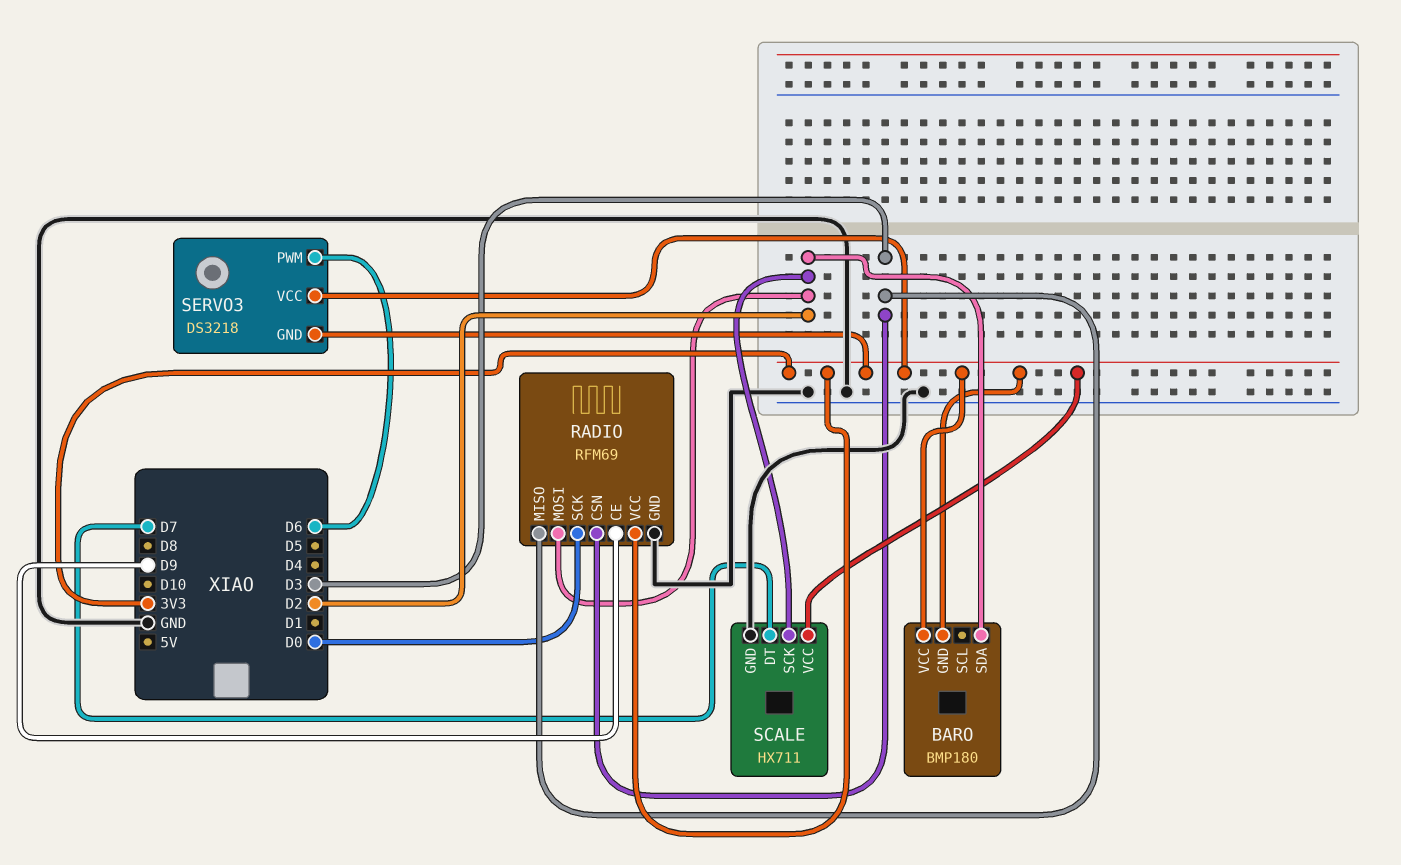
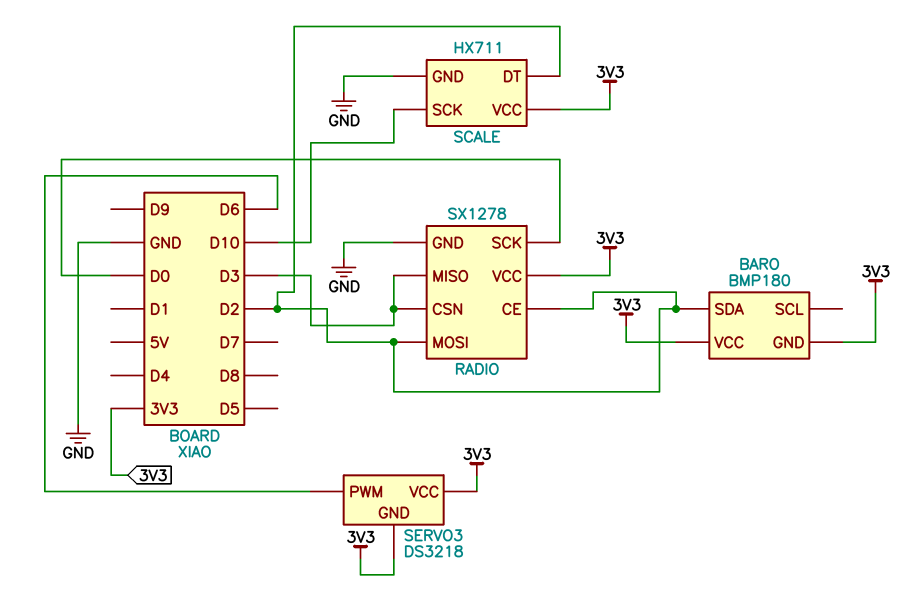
RADIO: RFM69 -> SX1278
RADIO pin CE: D9 -> D2
SCALE pin DT: D7 -> D2
SCALE pin SCK: D2 -> D10

